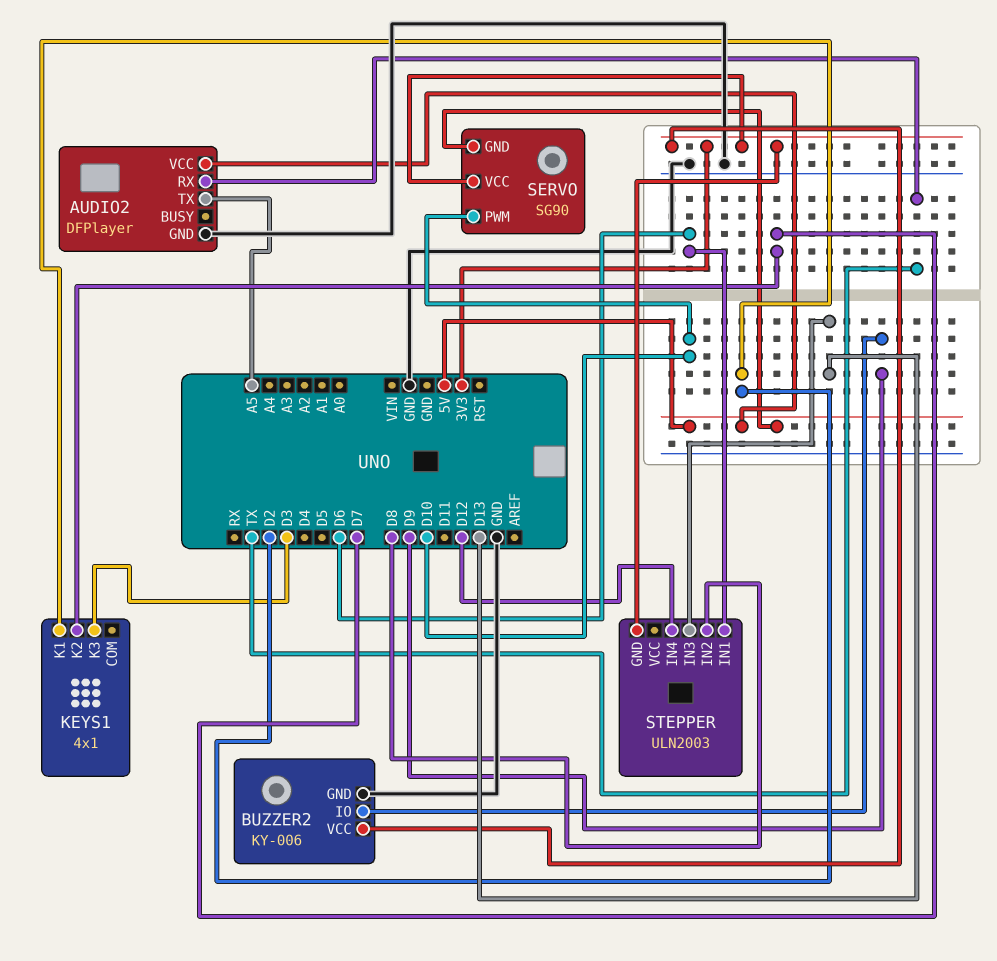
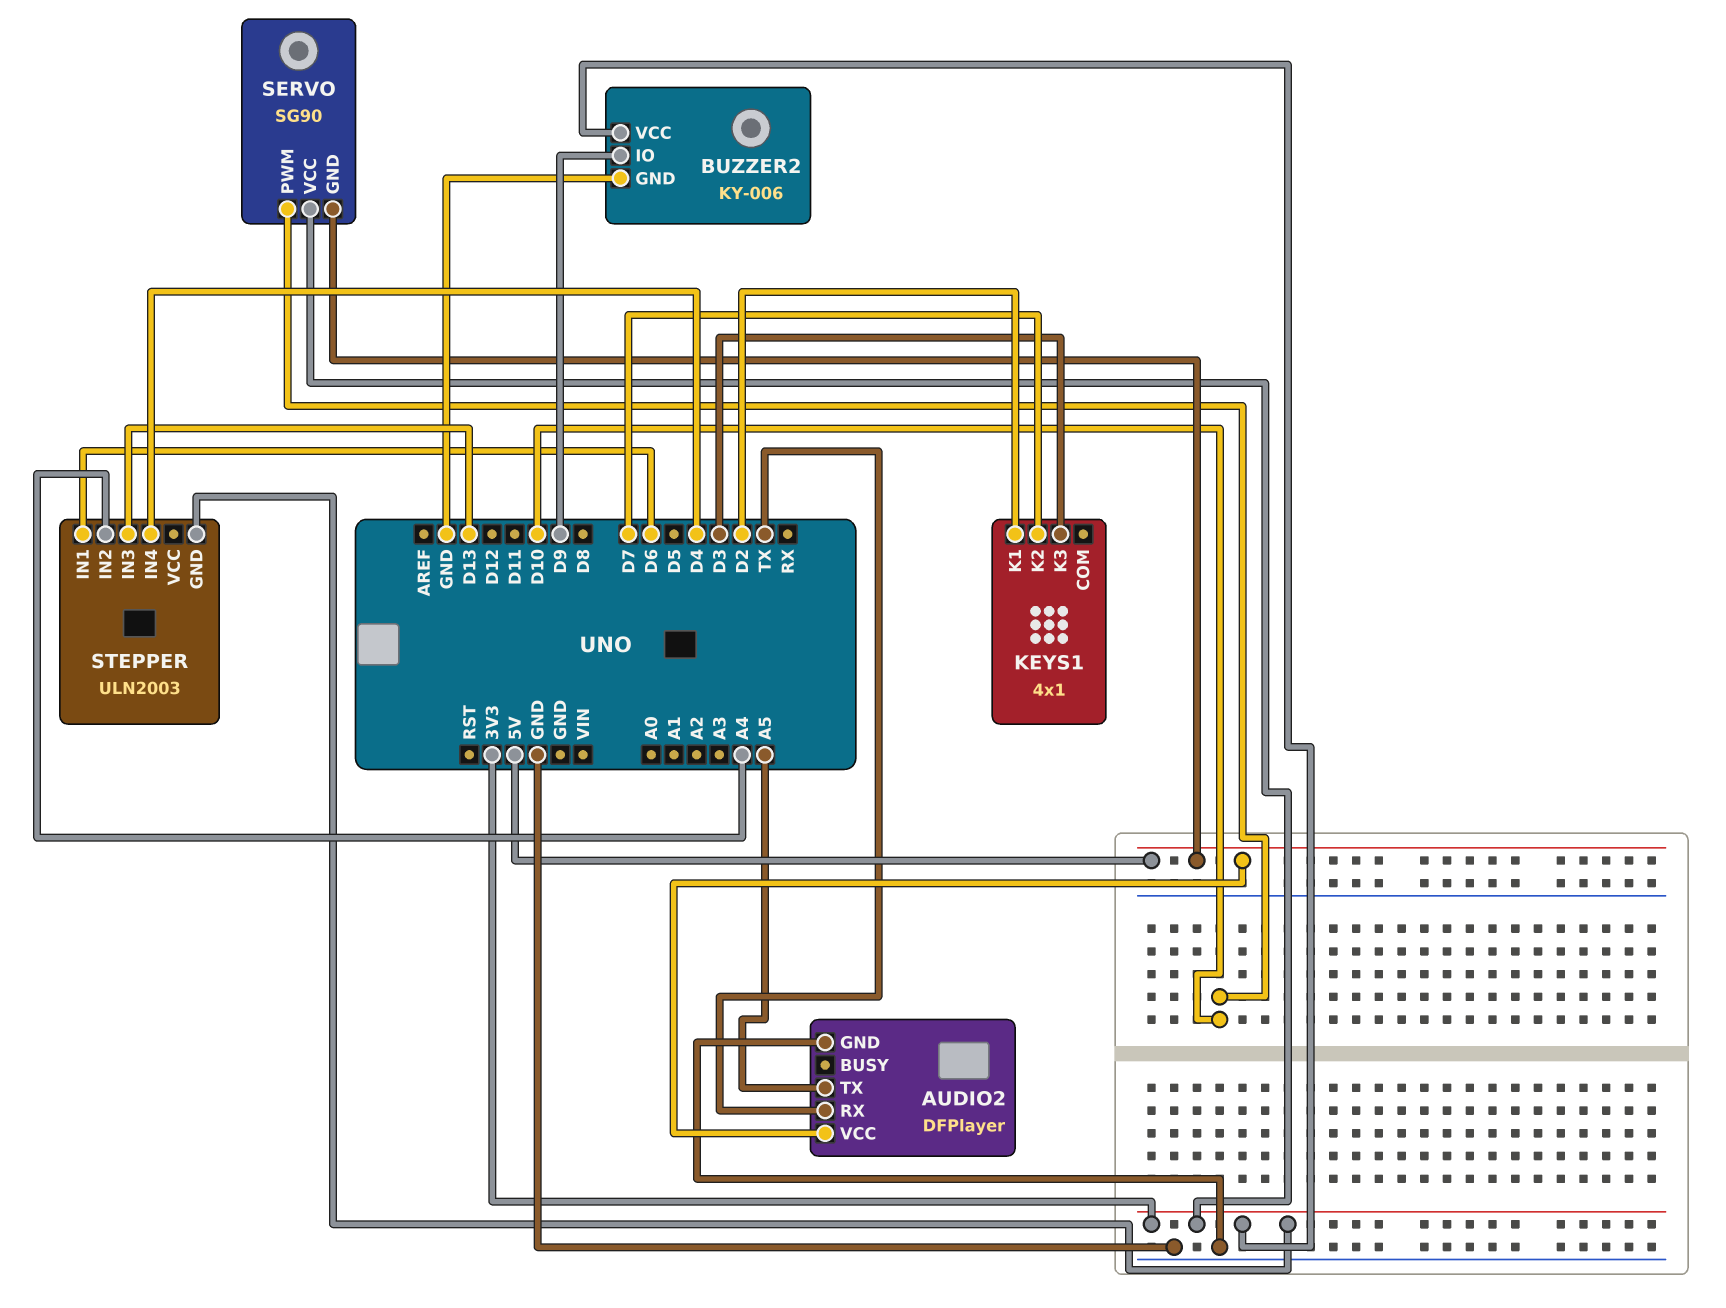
STEPPER pin IN2: D8 -> A4
STEPPER pin IN4: D12 -> D4

